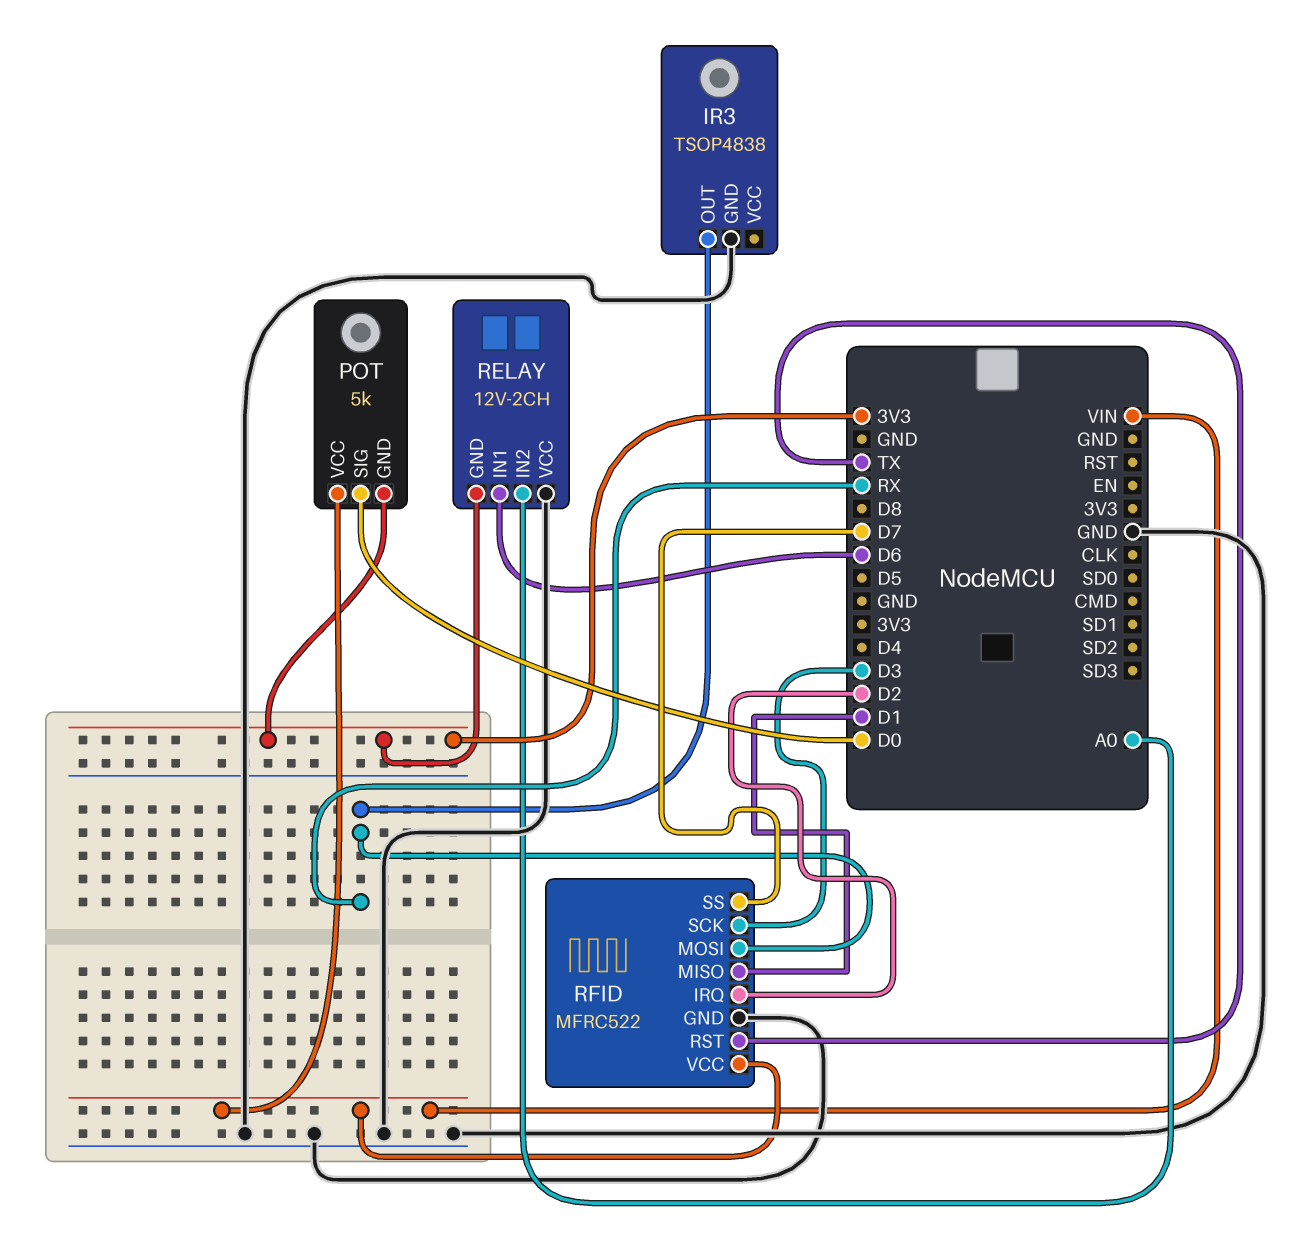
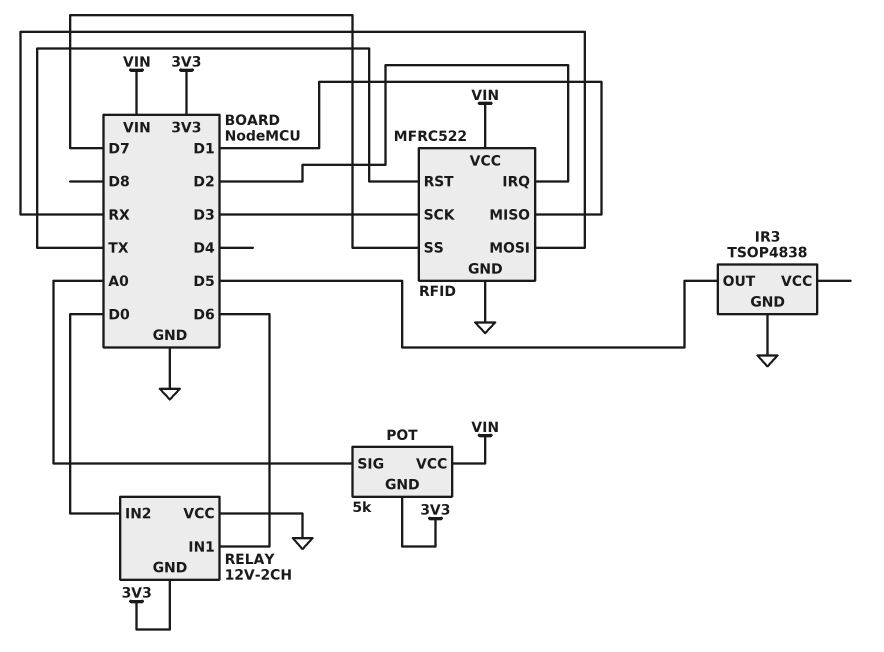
IR3 pin OUT: RX -> D5
POT pin SIG: D0 -> A0
RELAY pin IN2: A0 -> D0

